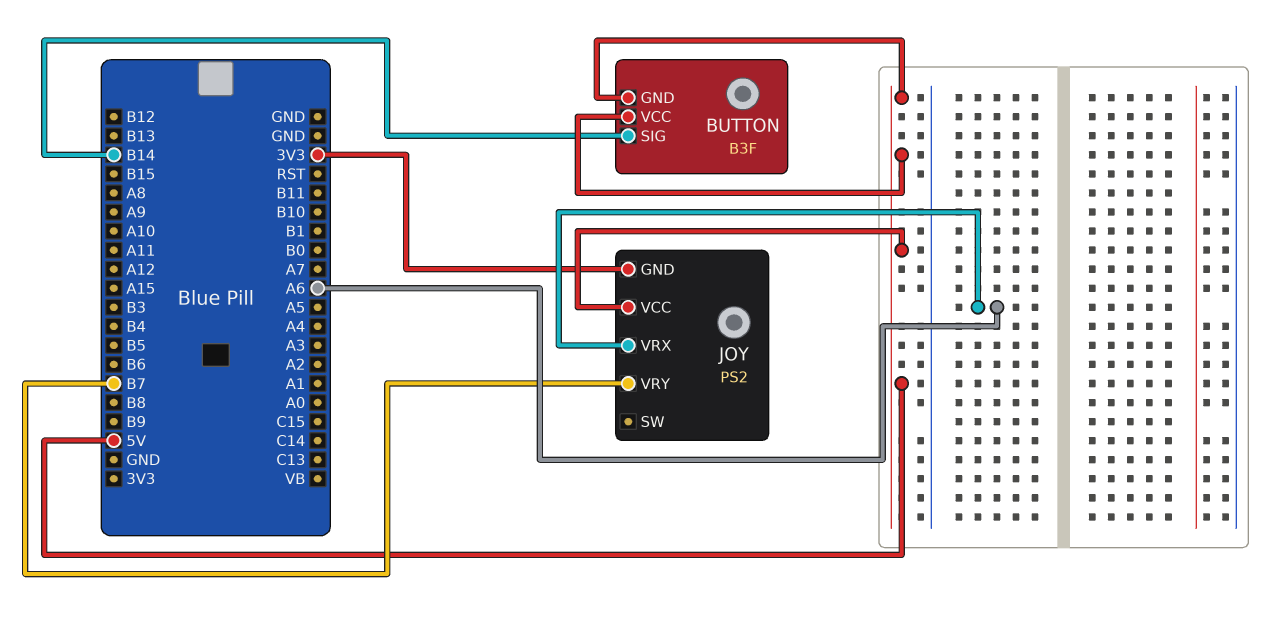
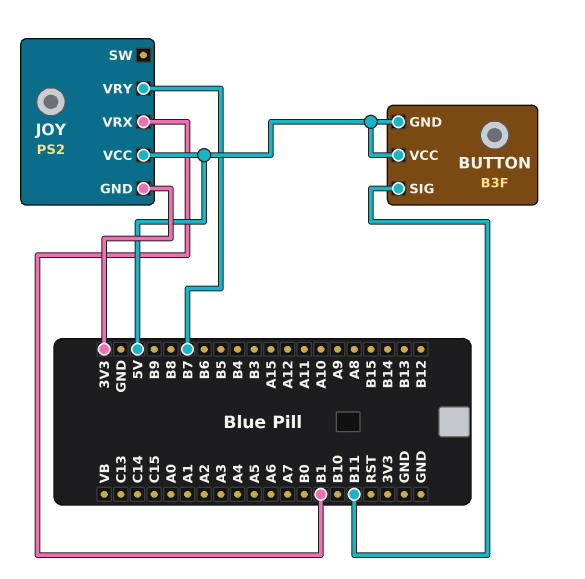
BUTTON pin SIG: B14 -> B11
JOY pin VRX: A6 -> B1

